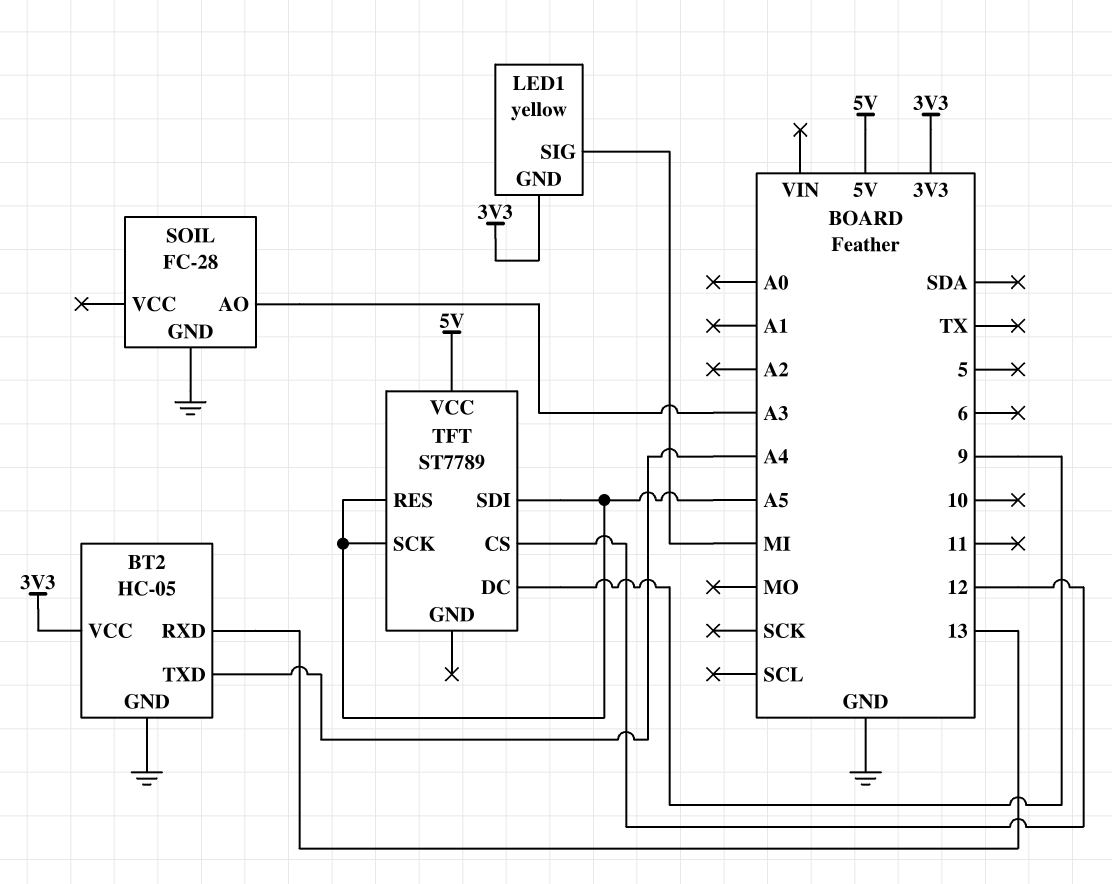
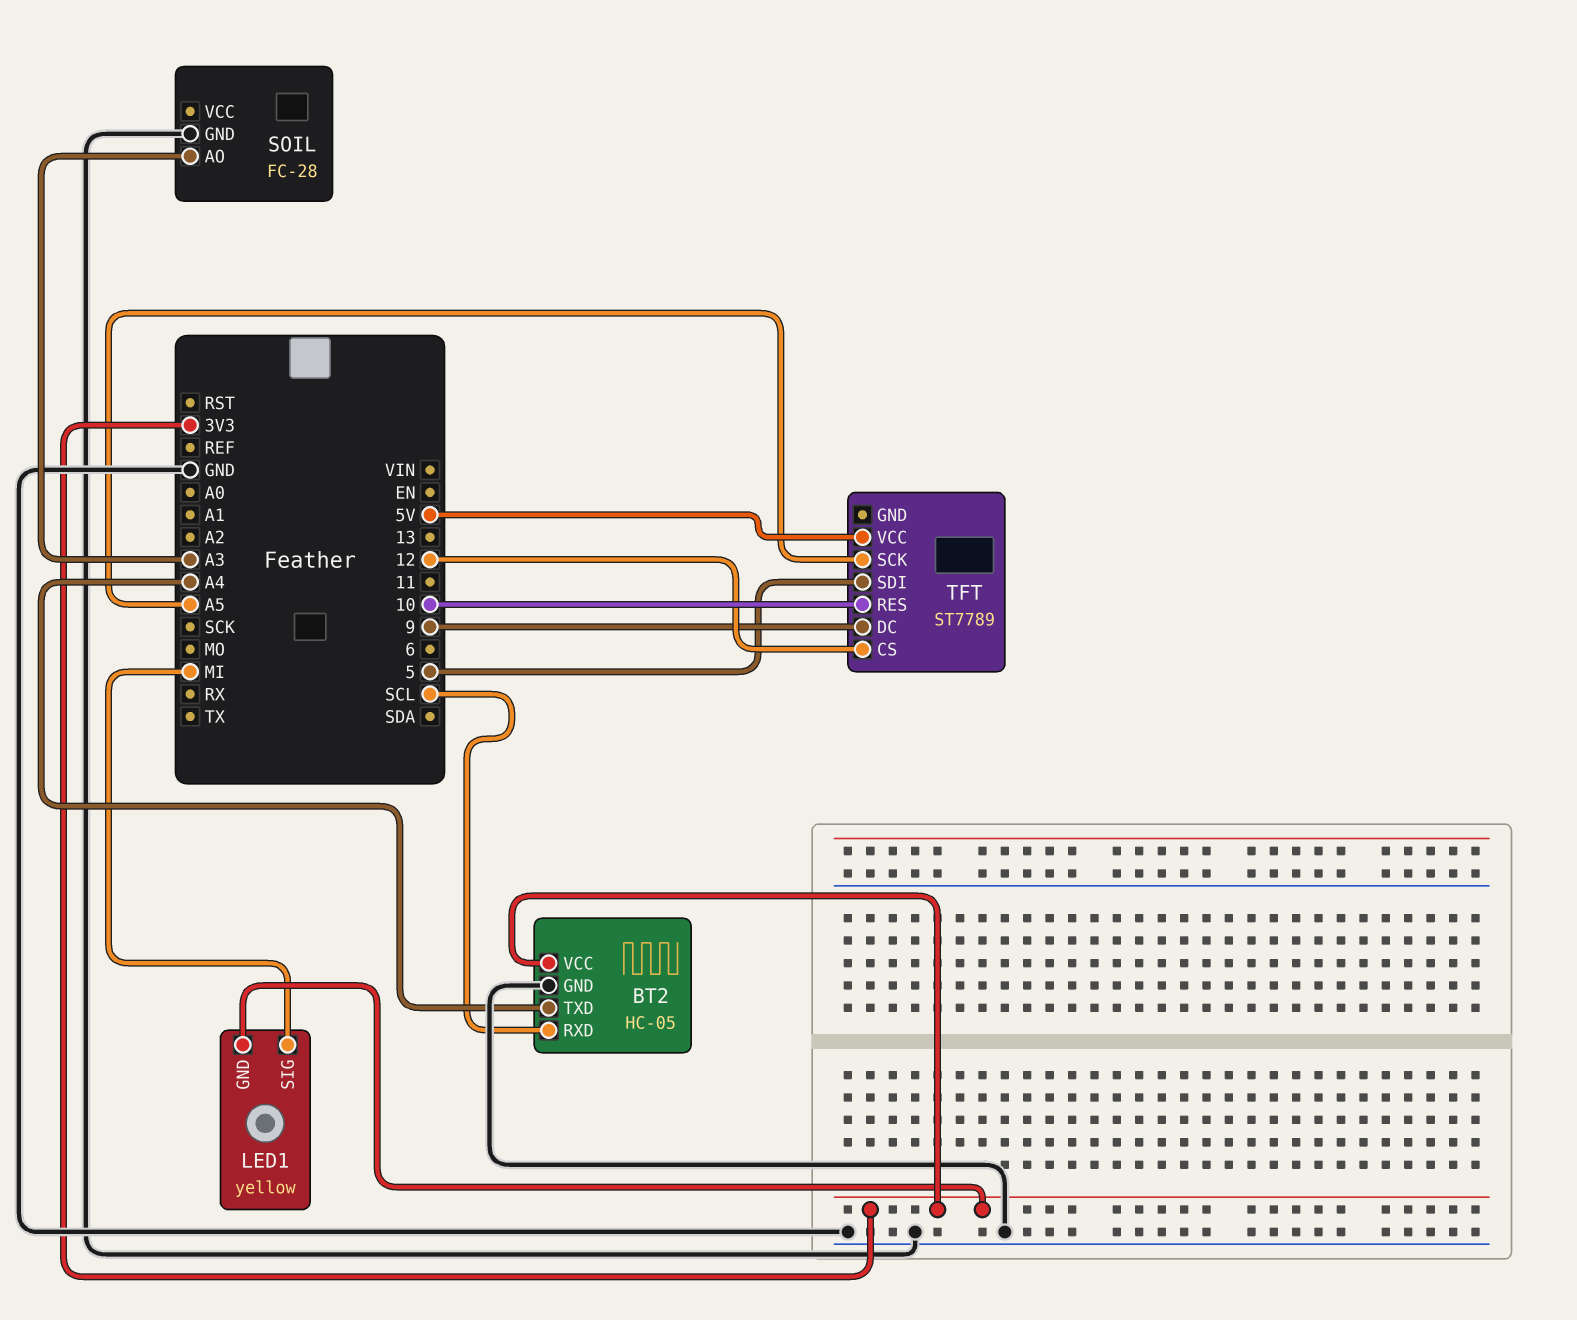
BT2 pin RXD: 13 -> SCL
TFT pin RES: A5 -> 10
TFT pin SDI: A5 -> 5

